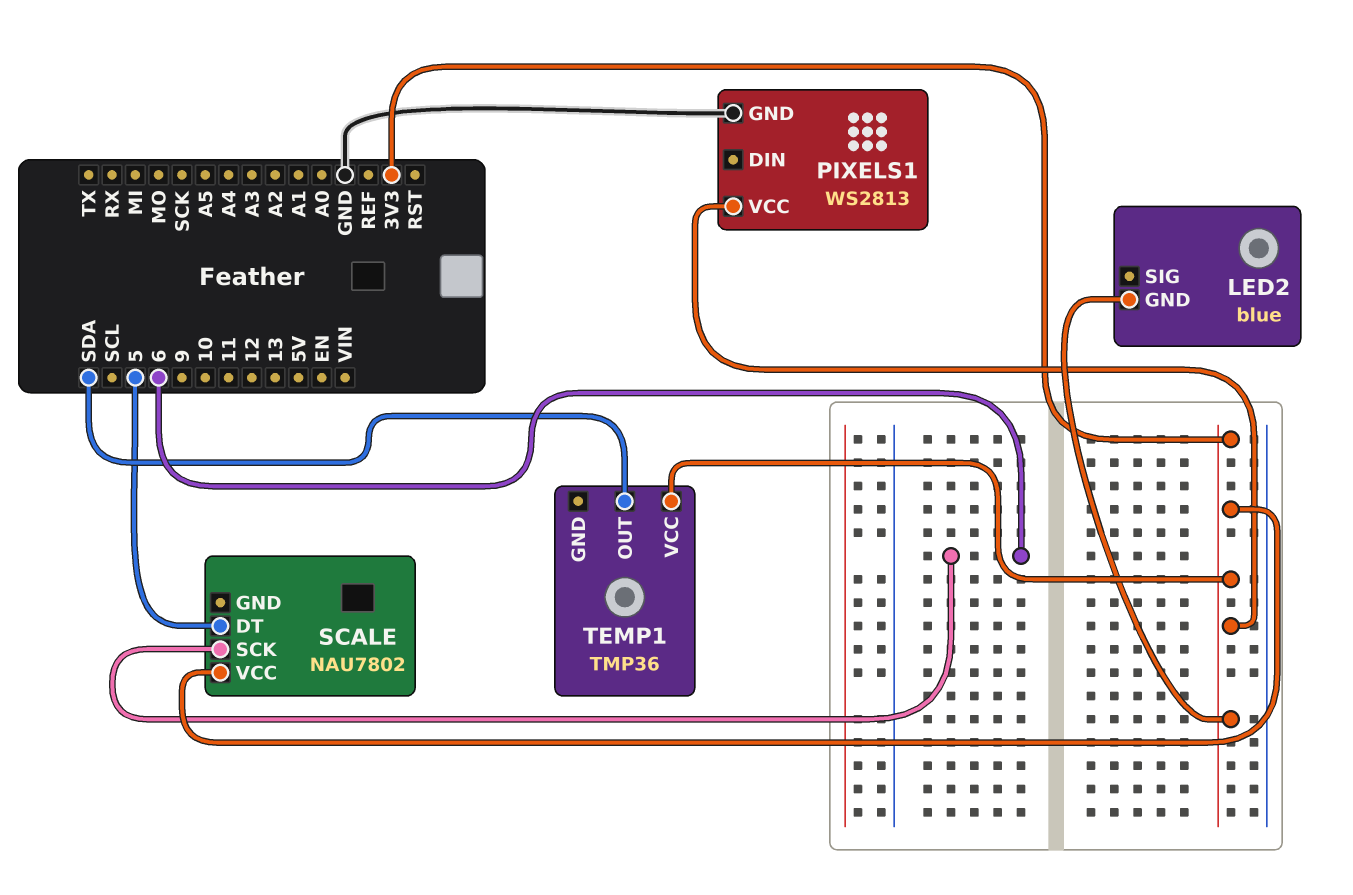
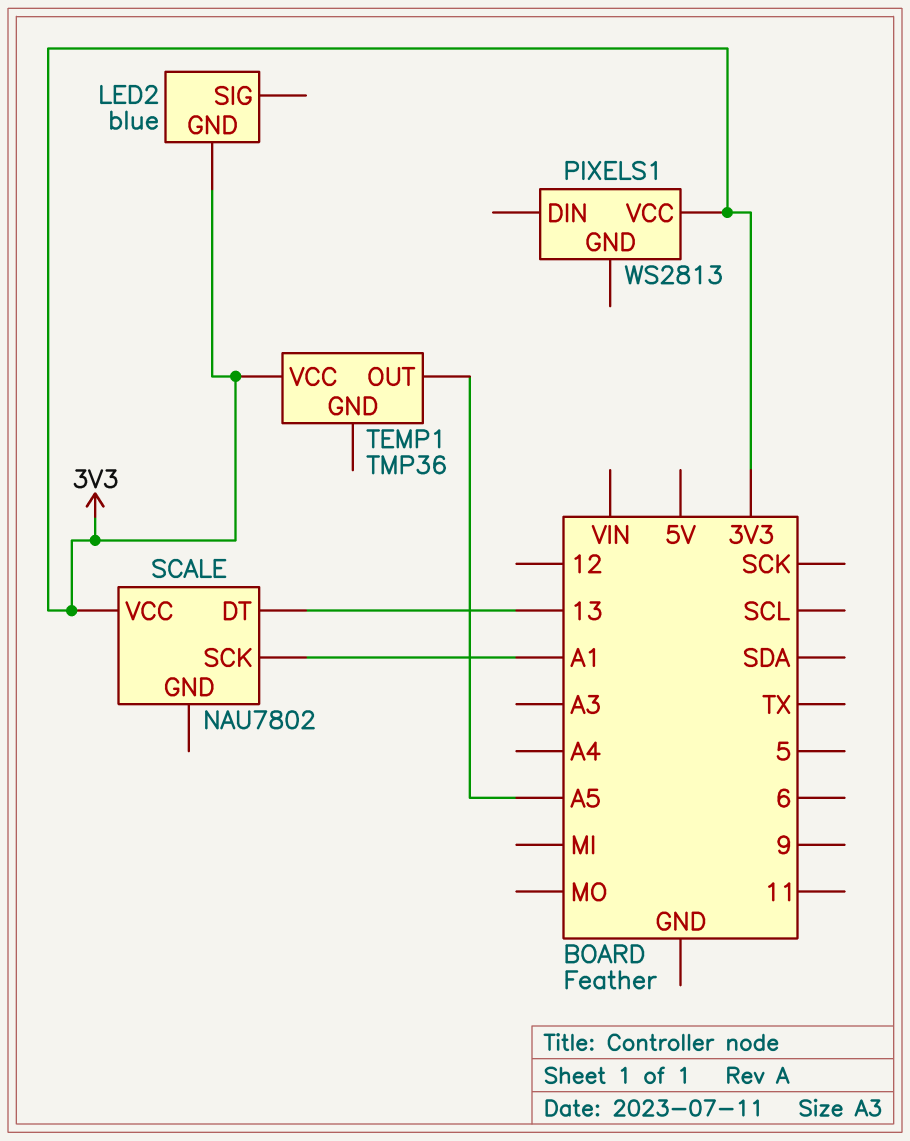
PIXELS1 pin GND: GND -> none
SCALE pin DT: 5 -> 13
SCALE pin SCK: 6 -> A1
TEMP1 pin OUT: SDA -> A5

